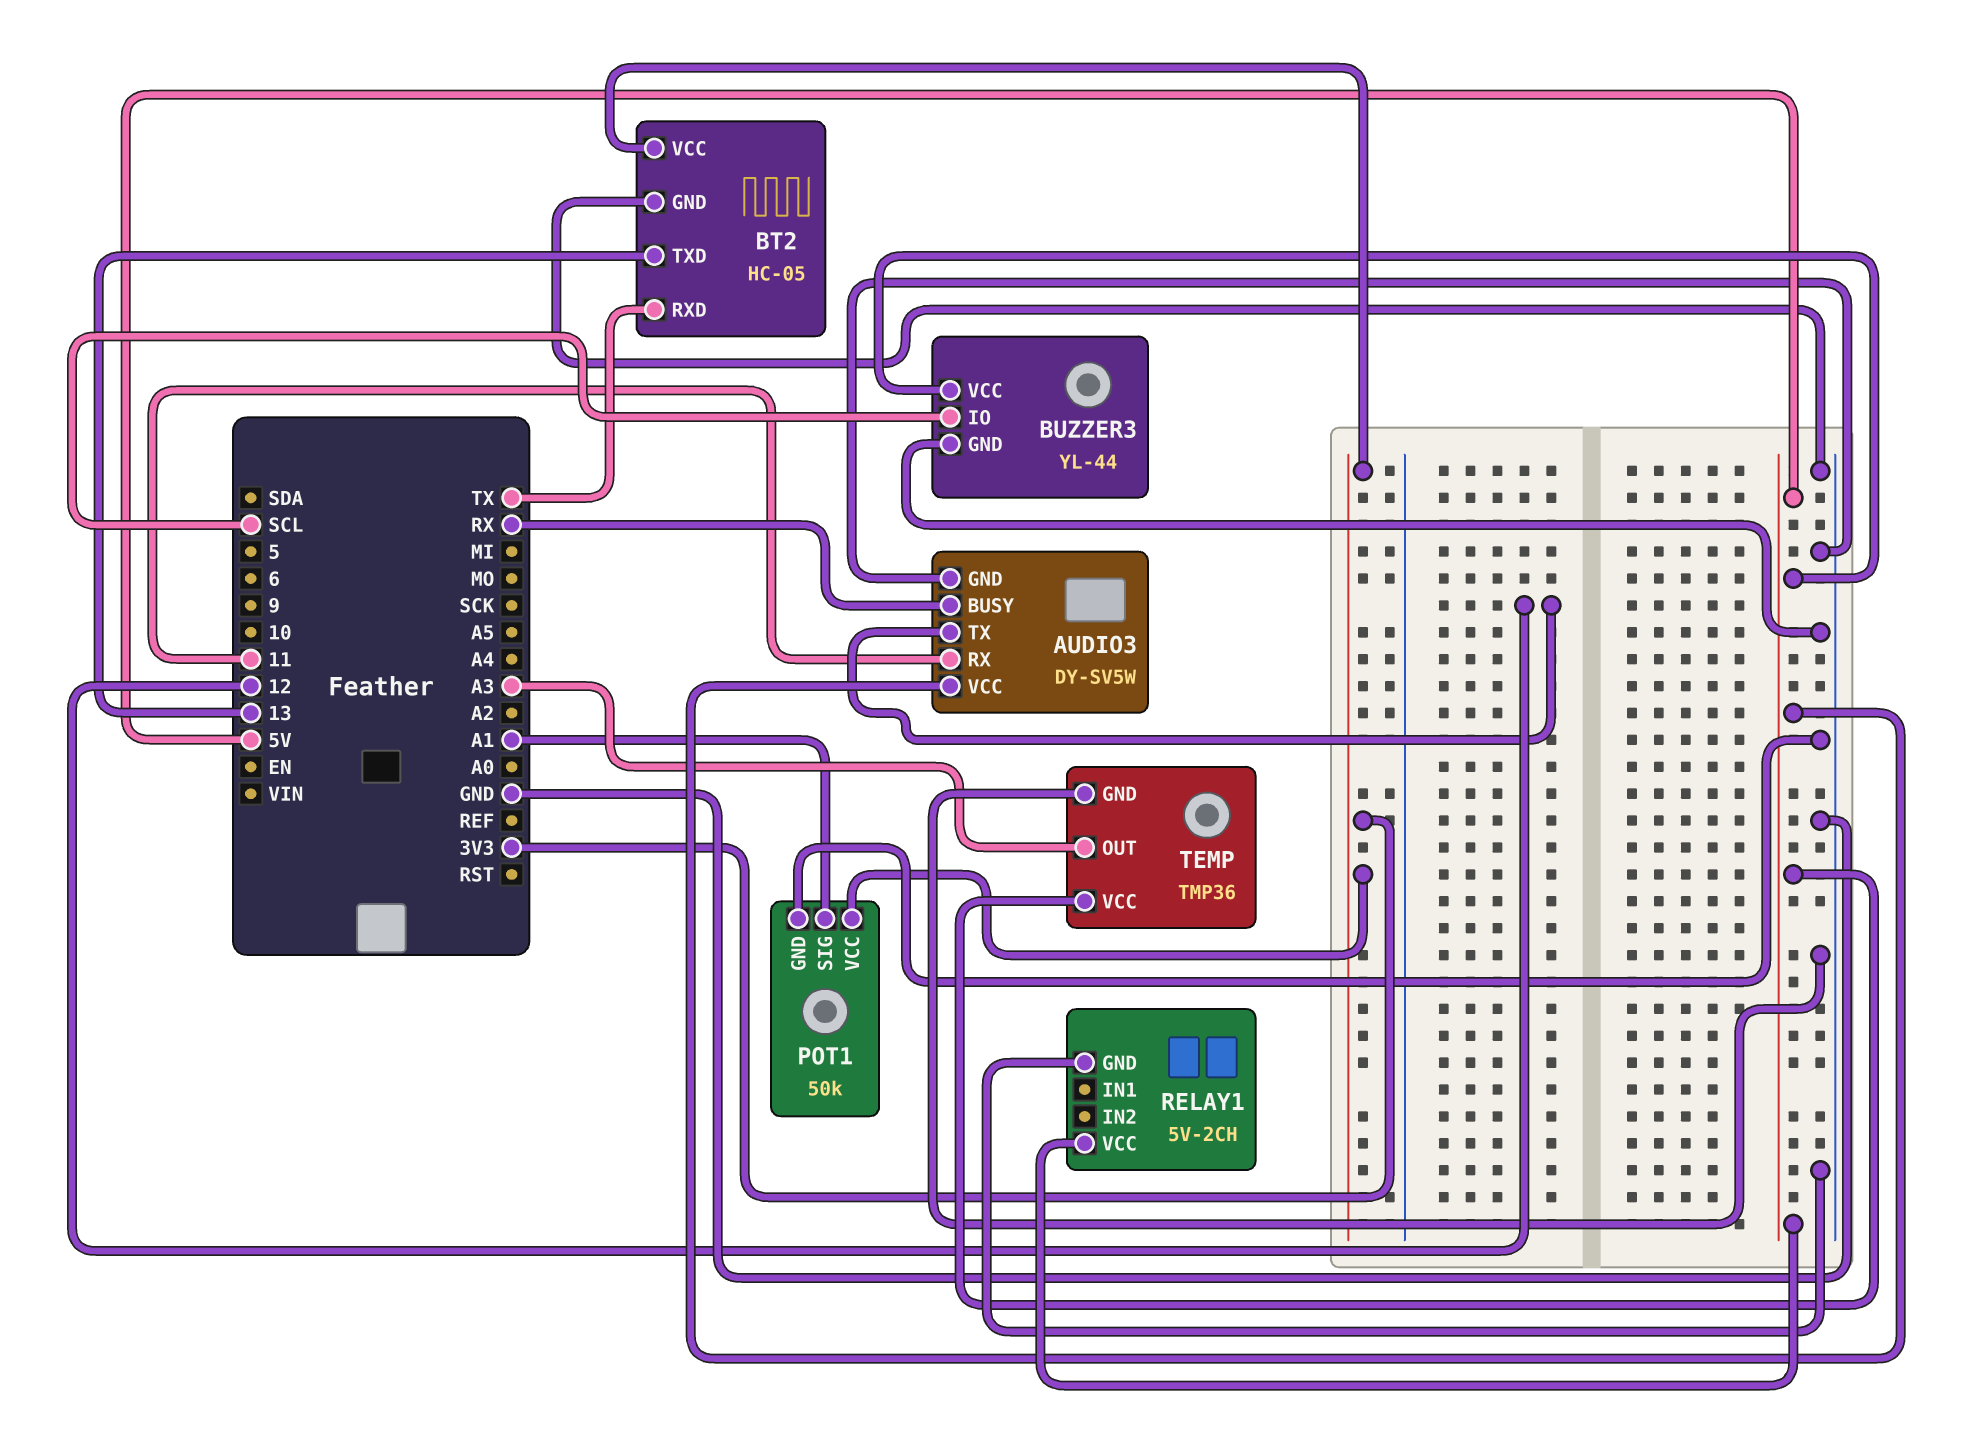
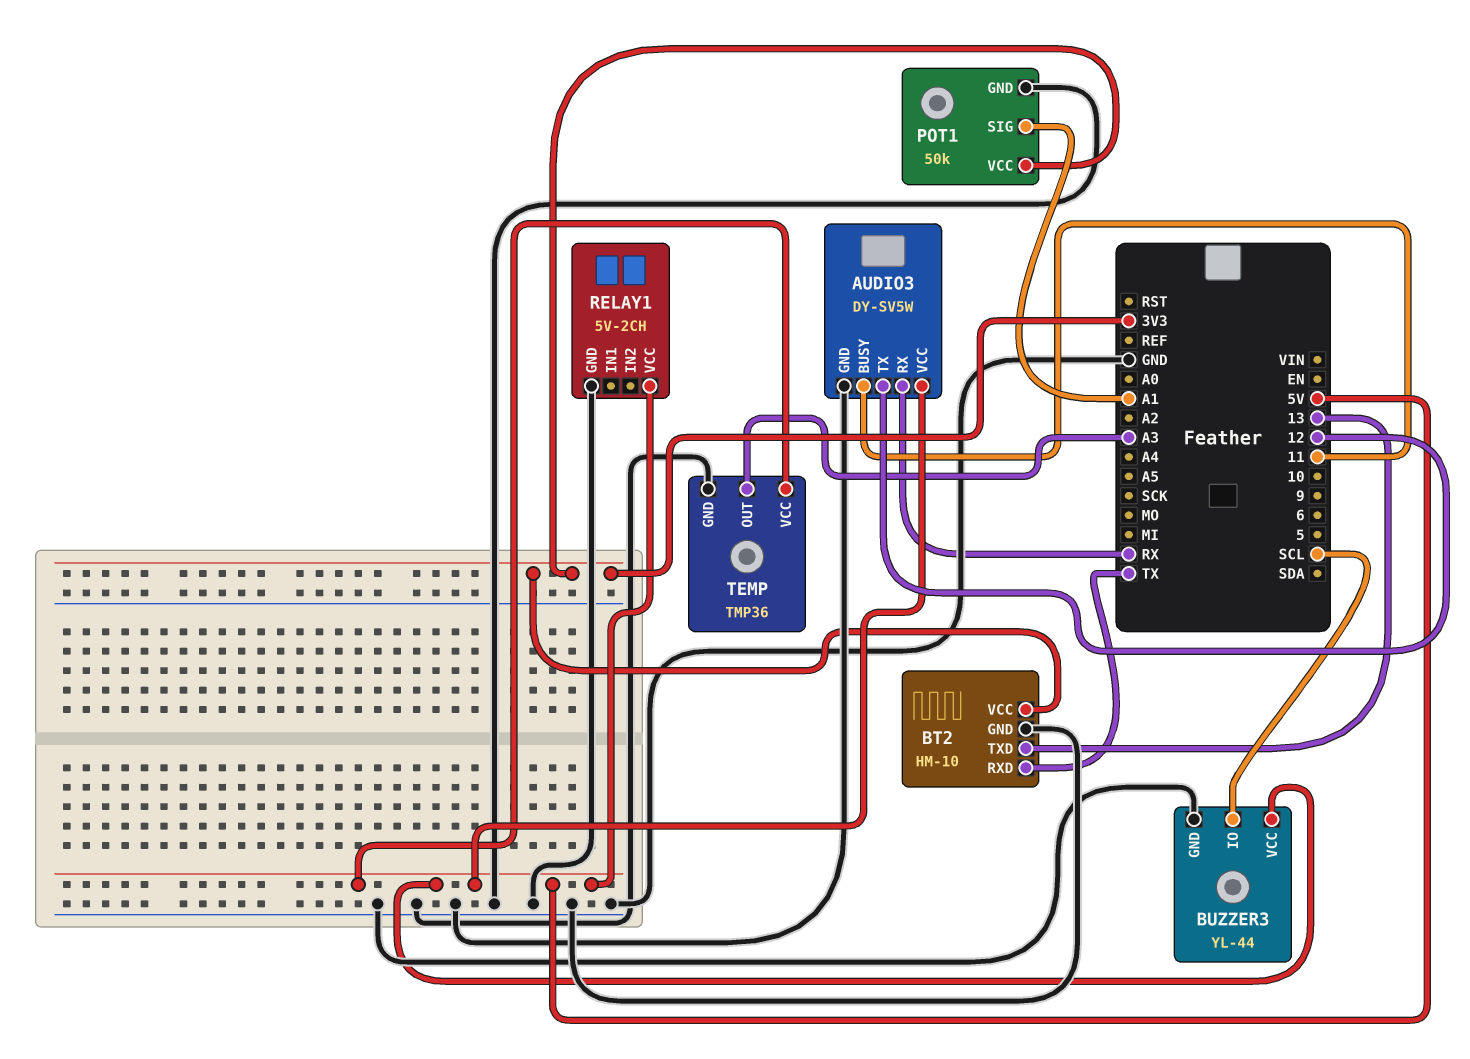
AUDIO3 pin BUSY: RX -> 11
AUDIO3 pin RX: 11 -> RX
BT2: HC-05 -> HM-10

